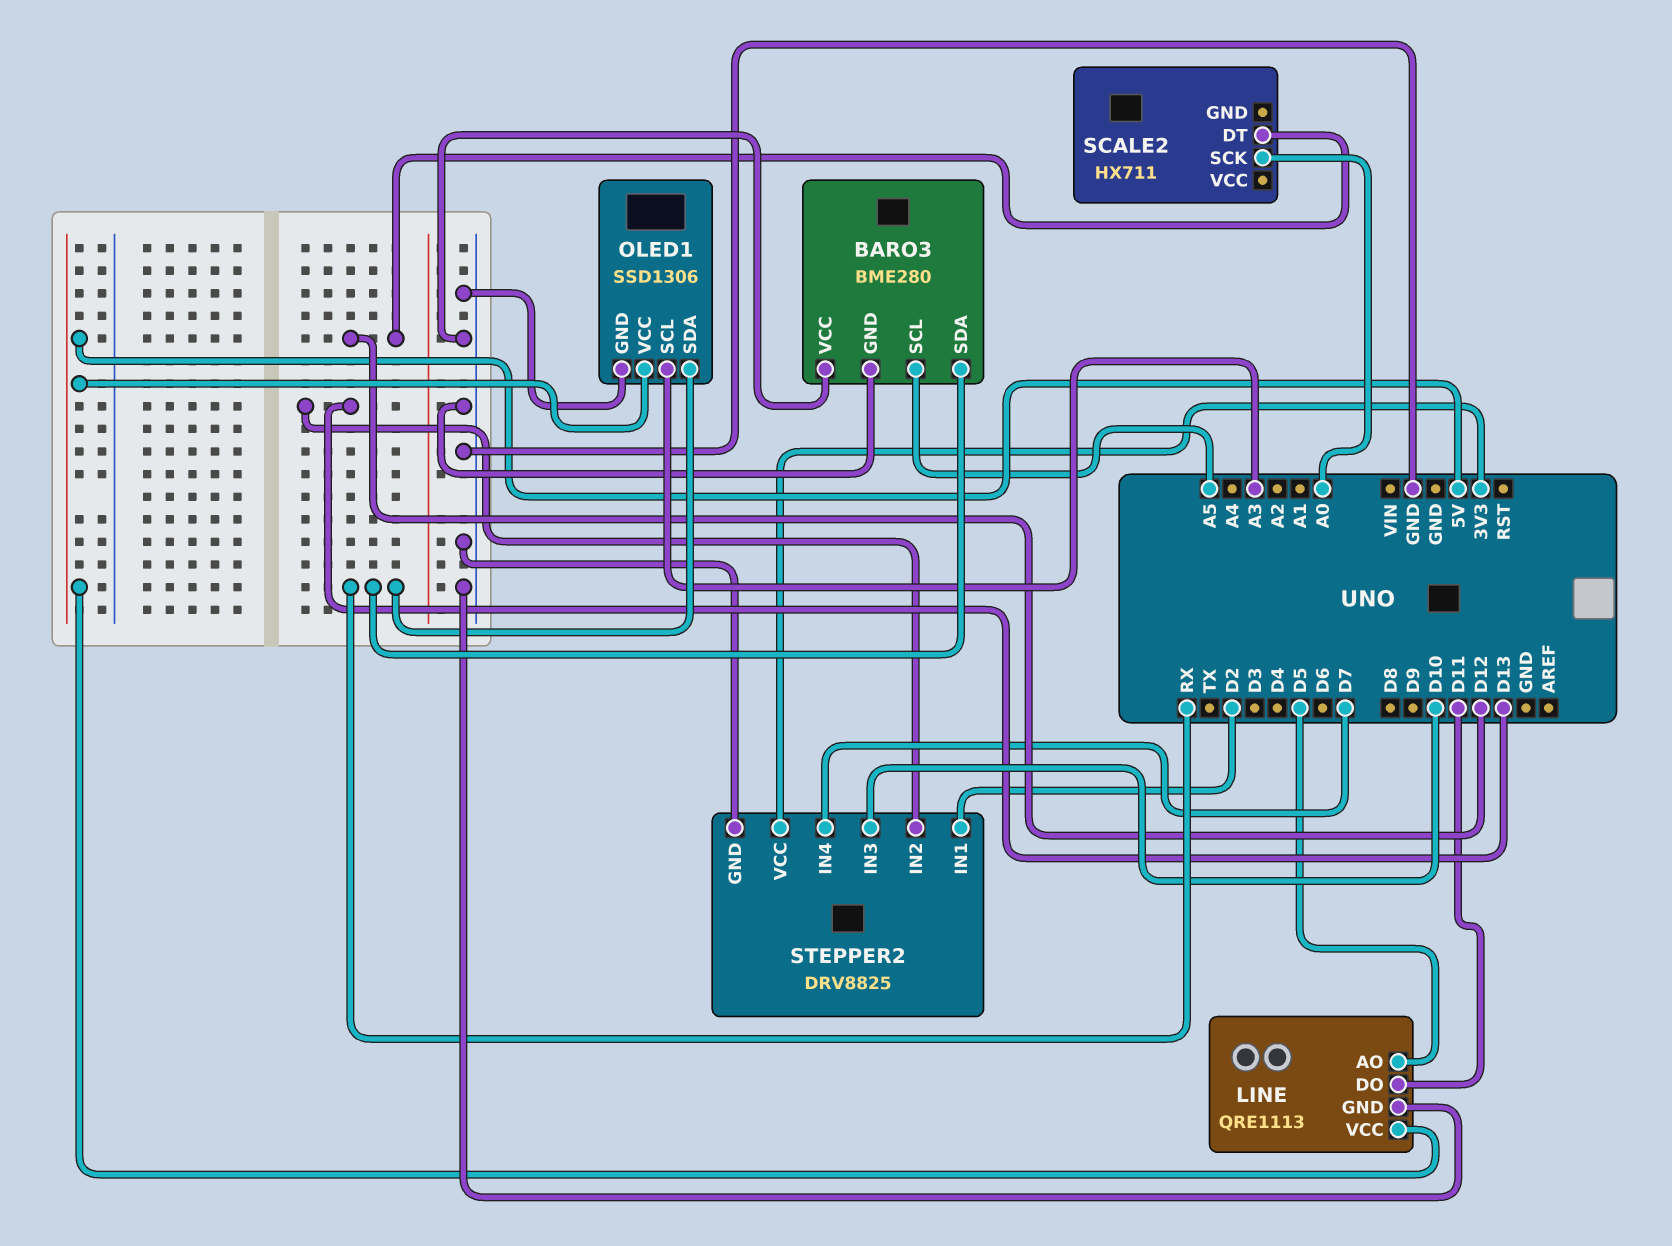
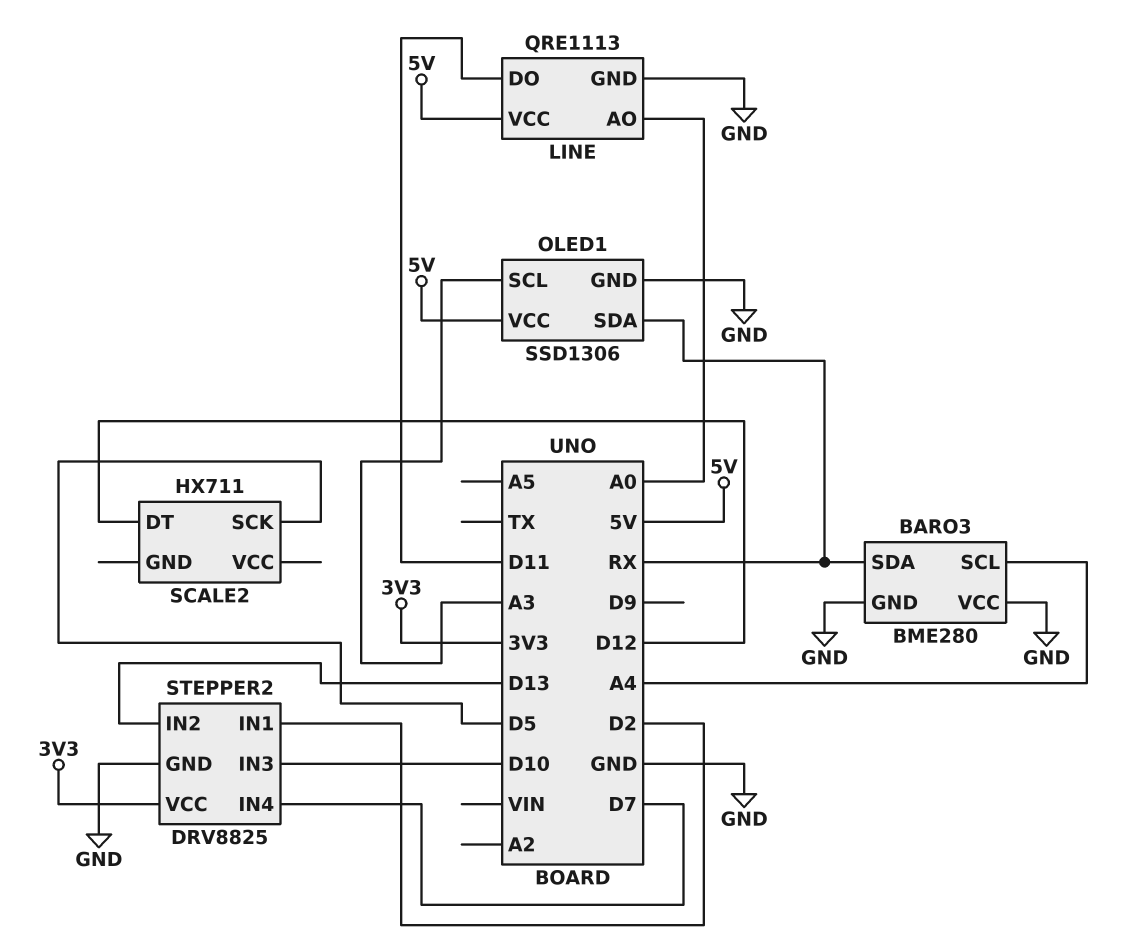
BARO3 pin SCL: A5 -> A4
LINE pin AO: D5 -> A0
SCALE2 pin SCK: A0 -> D5

